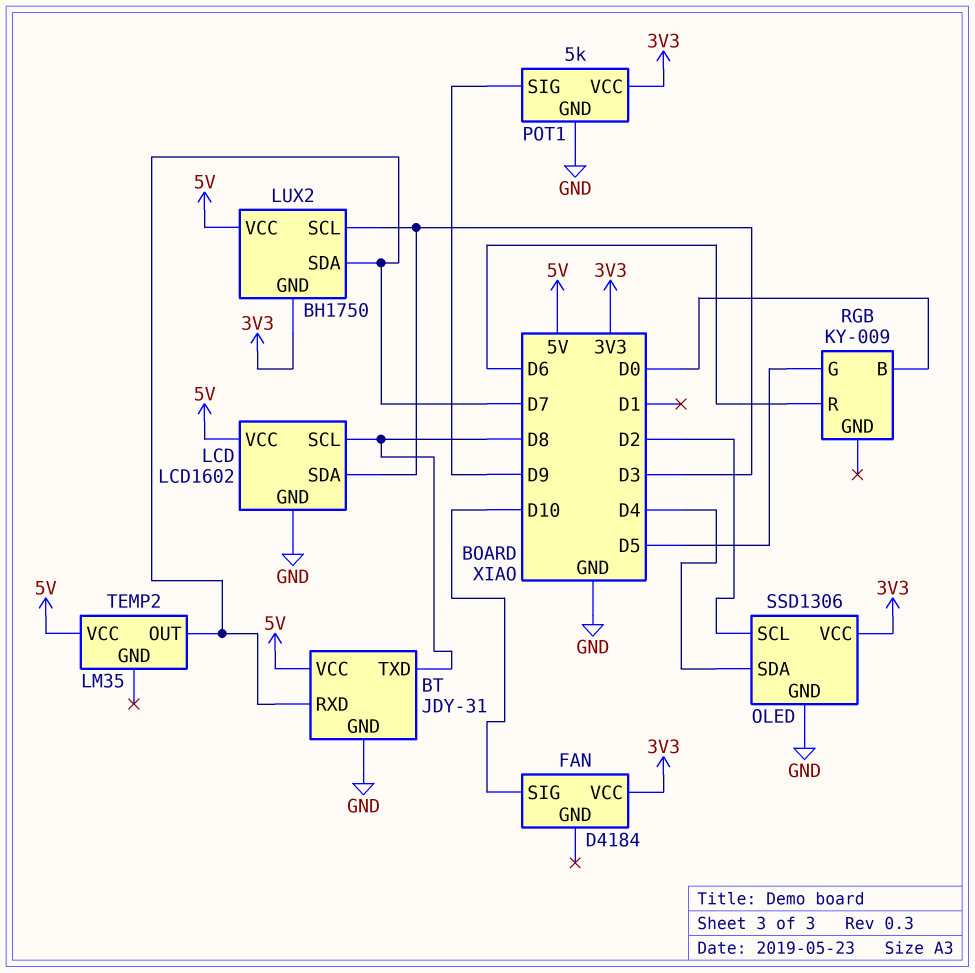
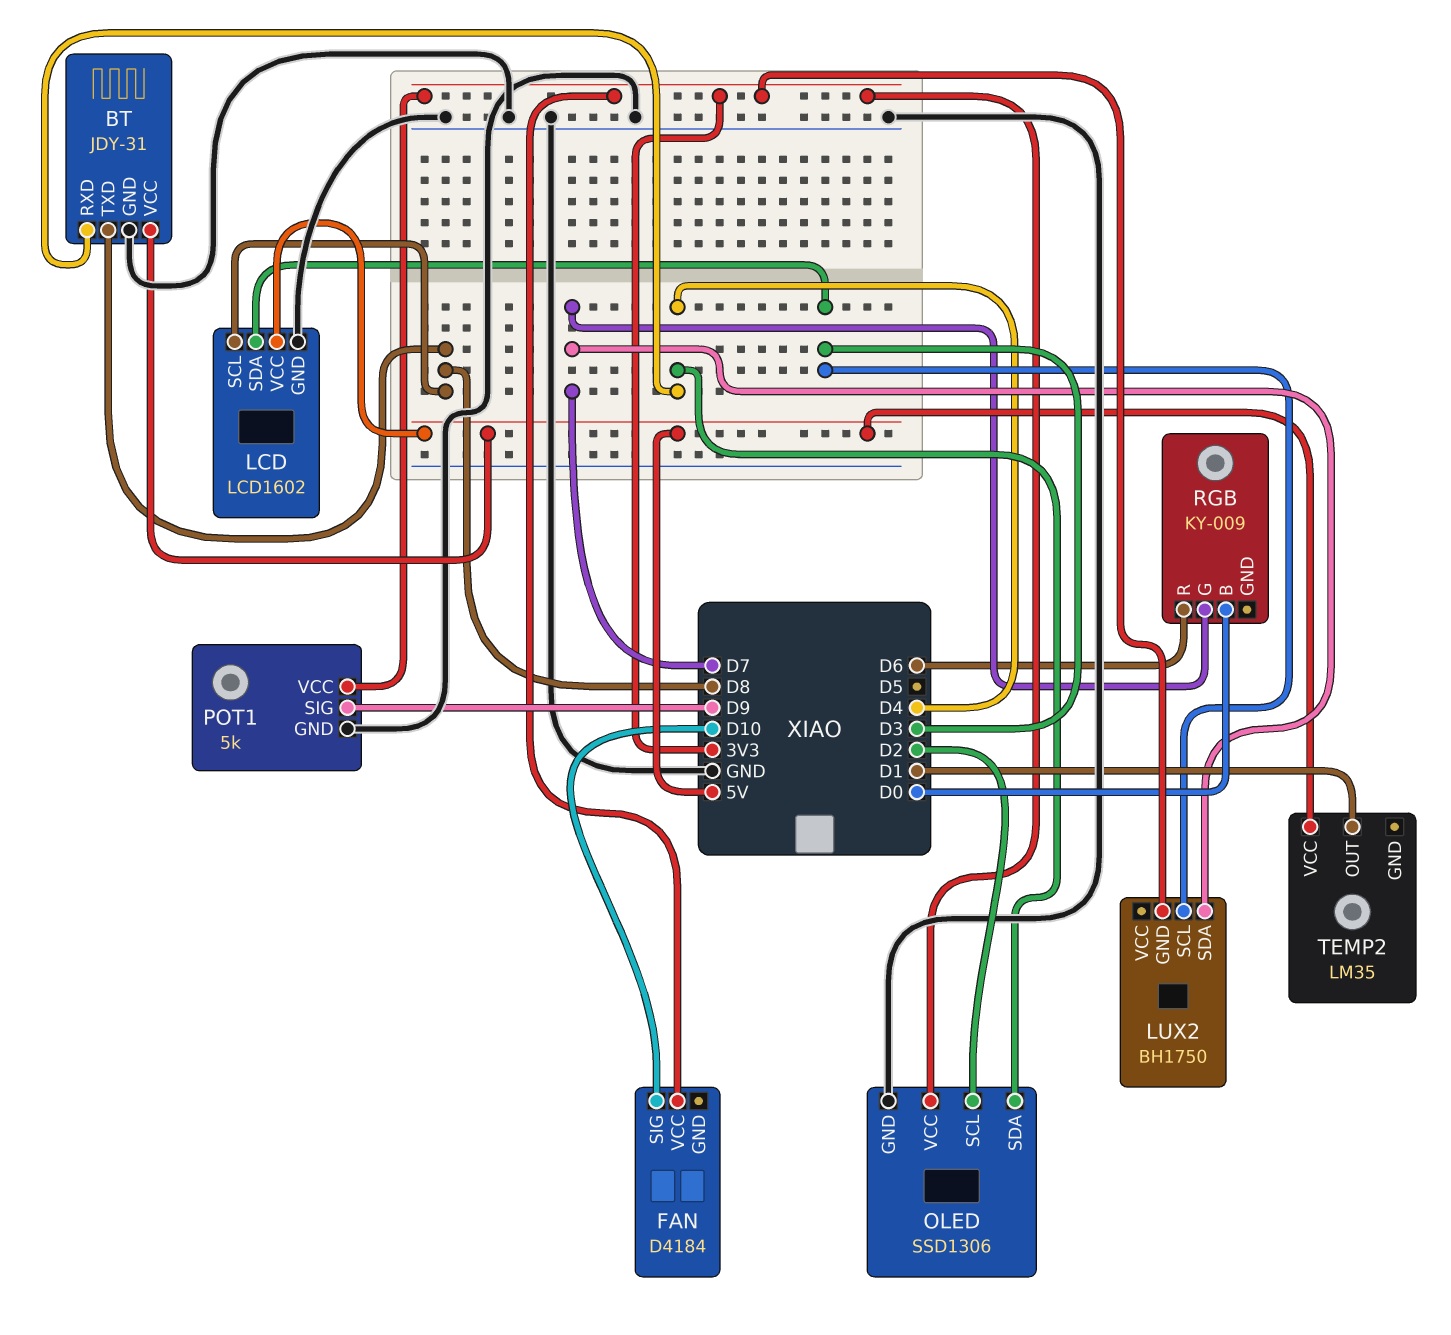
BT pin RXD: D7 -> D4
LUX2 pin VCC: 5V -> none
RGB pin G: D5 -> D7
TEMP2 pin OUT: D7 -> D1

